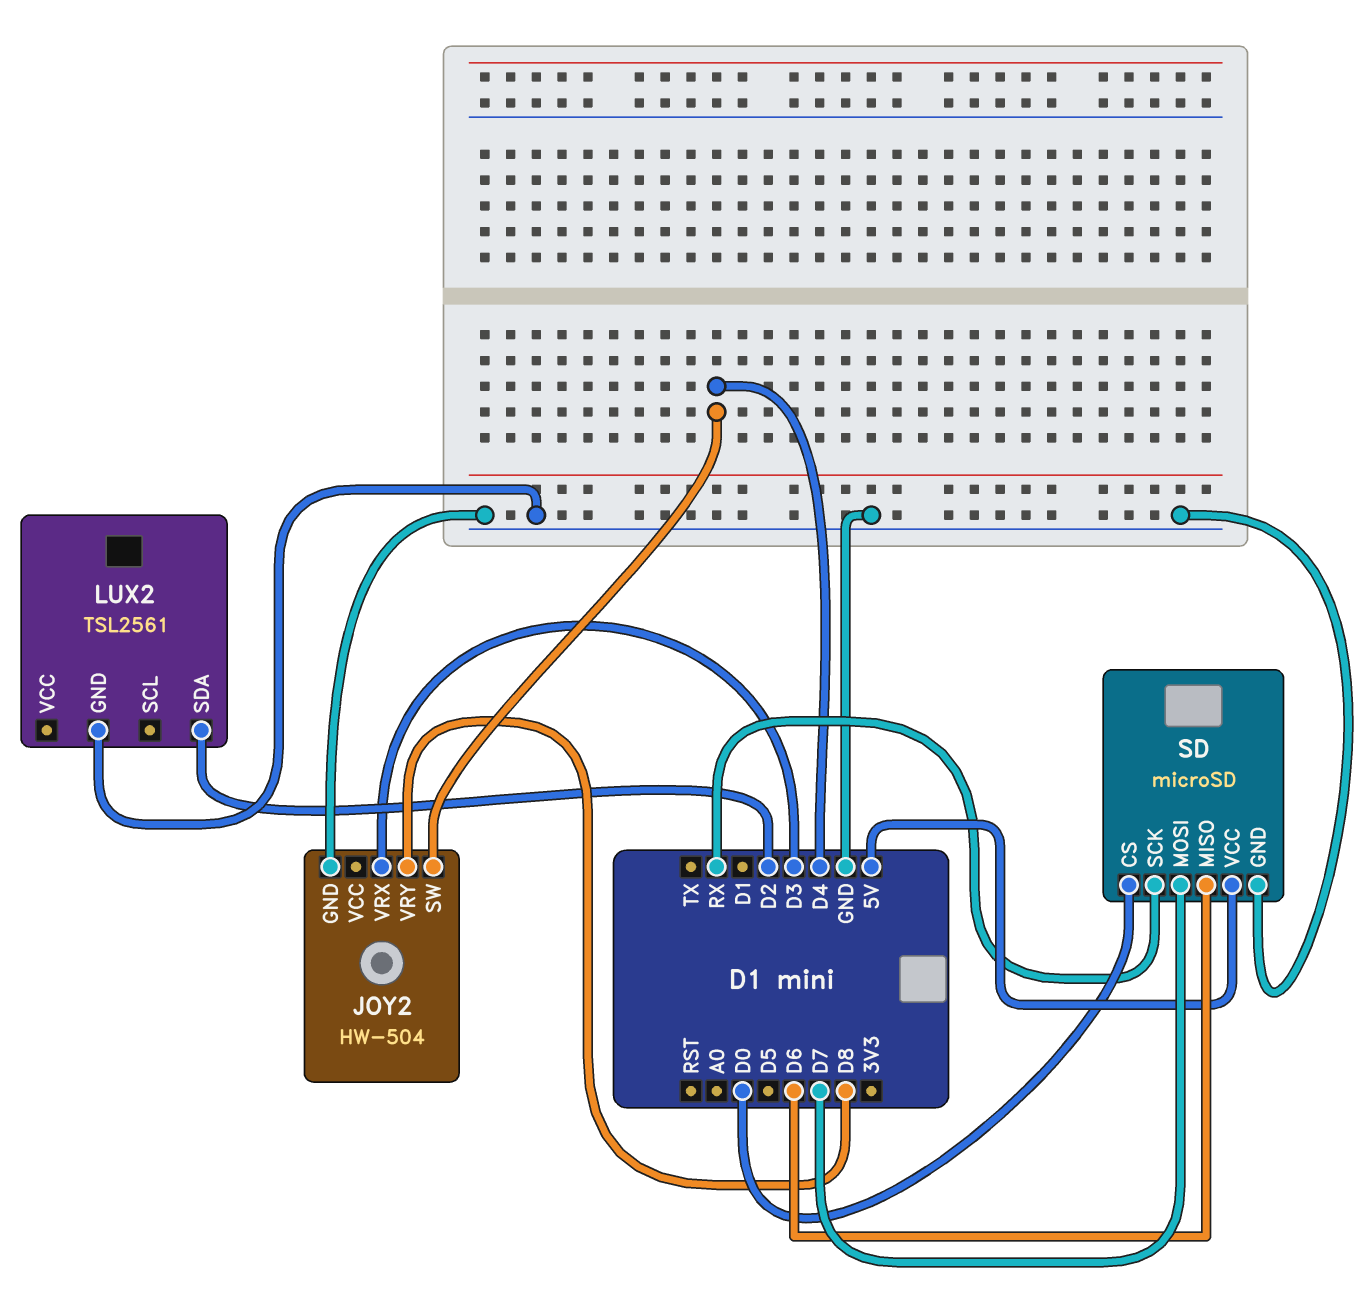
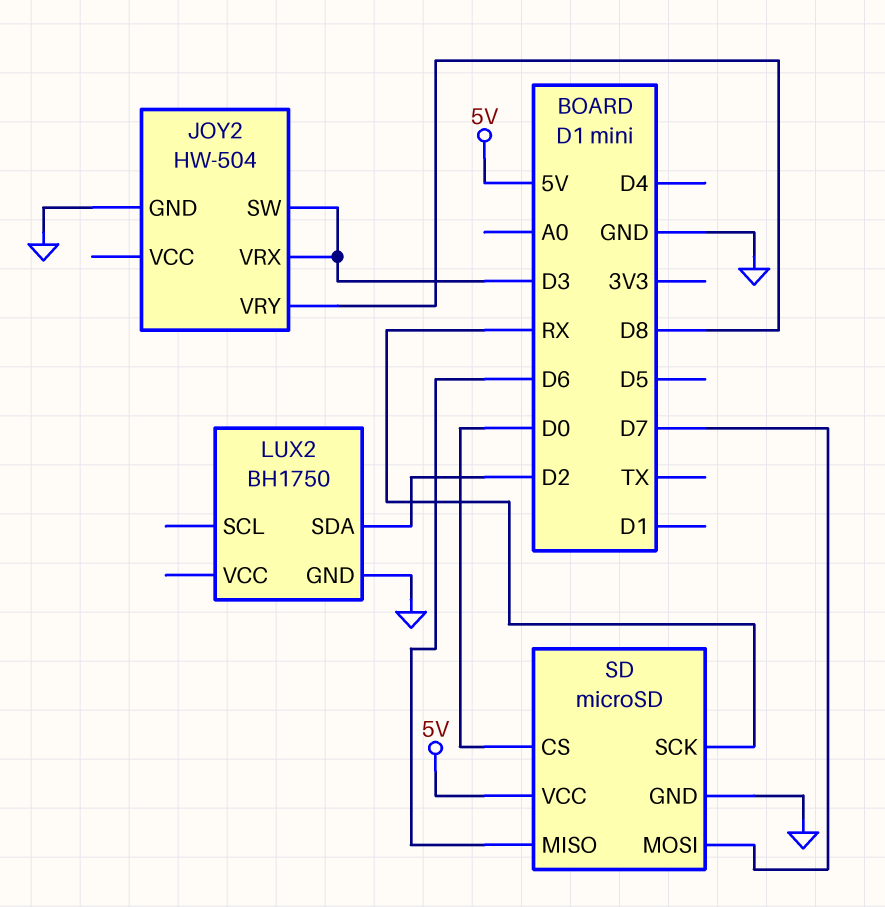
JOY2 pin SW: D4 -> D3
LUX2: TSL2561 -> BH1750

